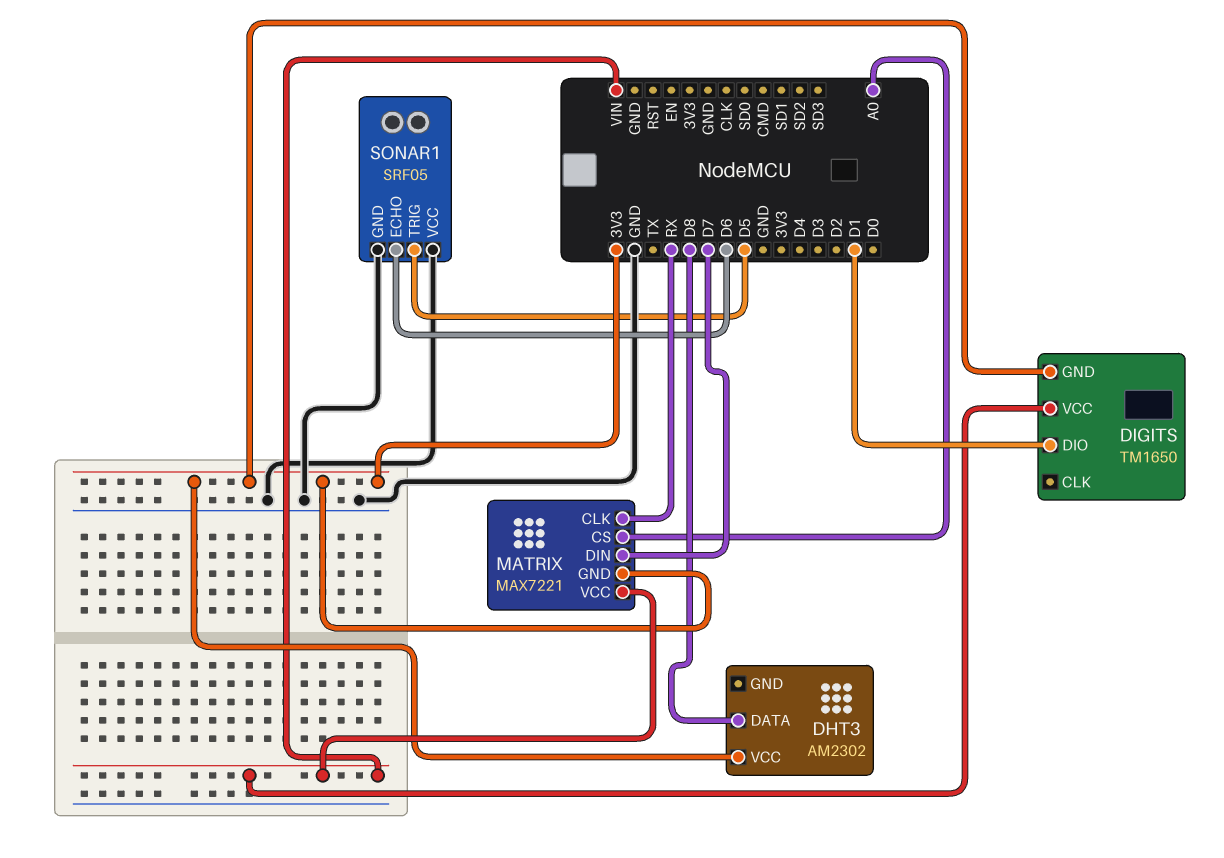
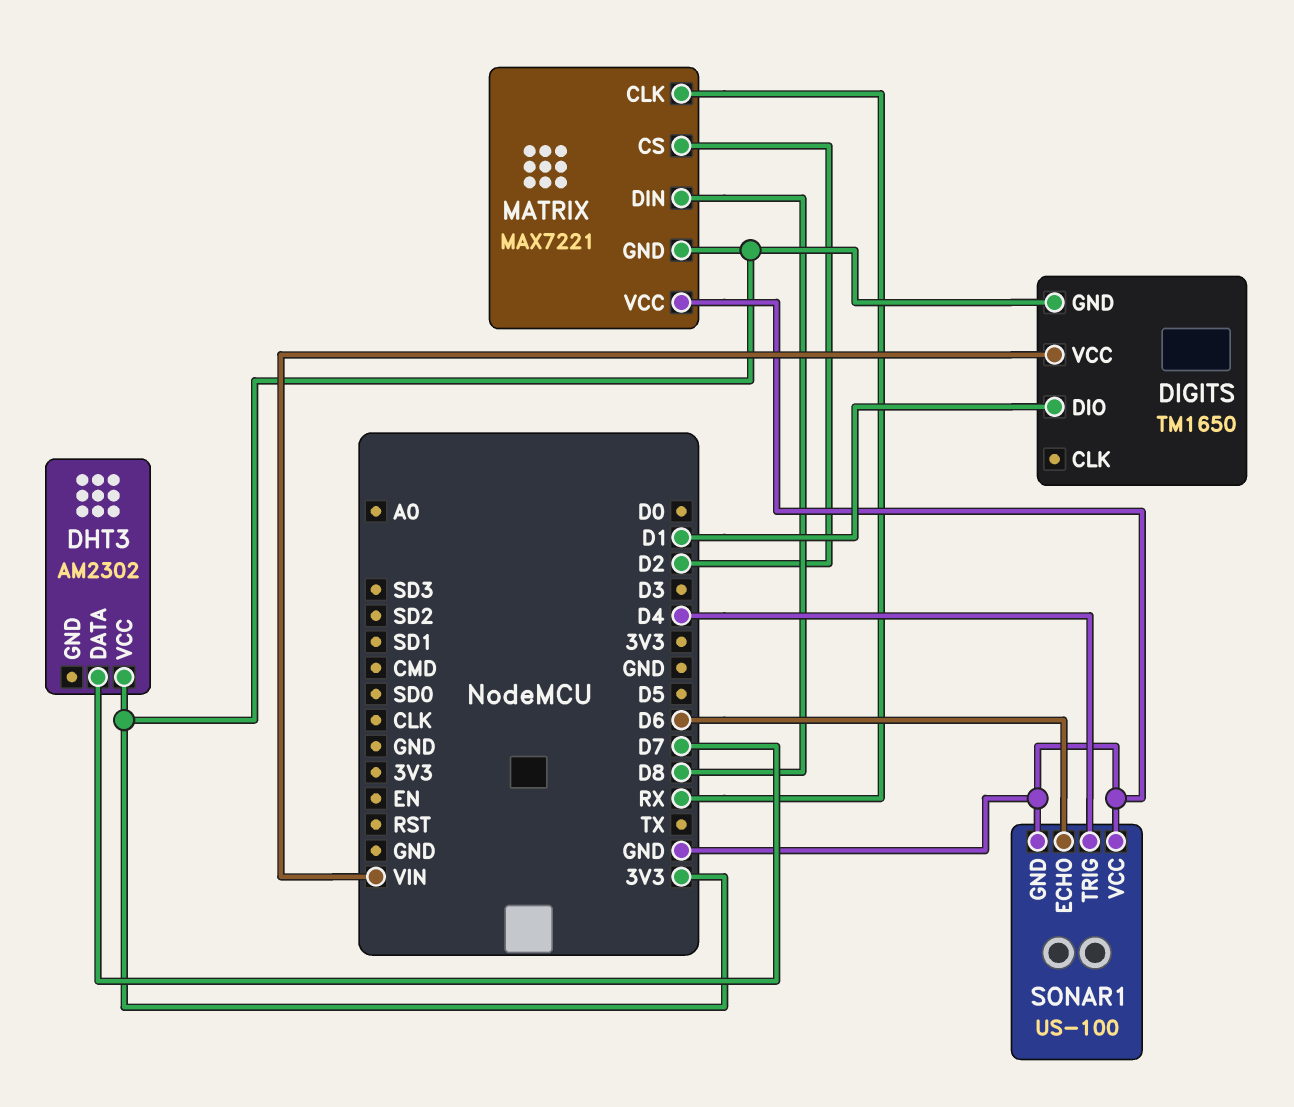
DHT3 pin DATA: D8 -> D7
MATRIX pin CS: A0 -> D2
MATRIX pin DIN: D7 -> D8
MATRIX pin VCC: VIN -> GND
SONAR1: SRF05 -> US-100
SONAR1 pin TRIG: D5 -> D4

